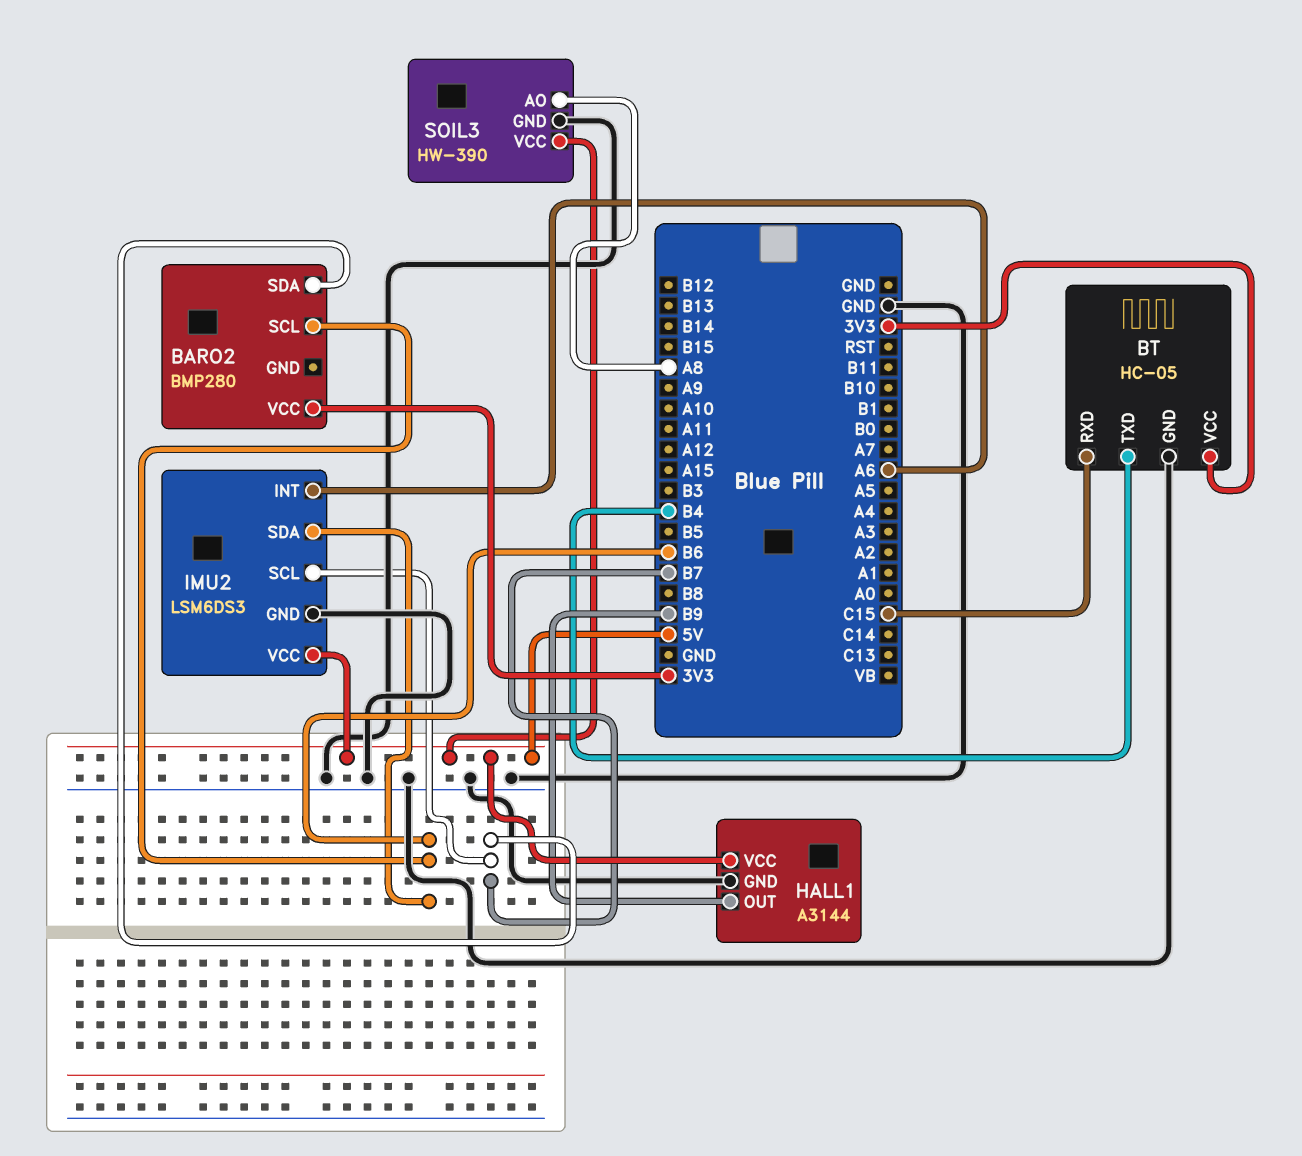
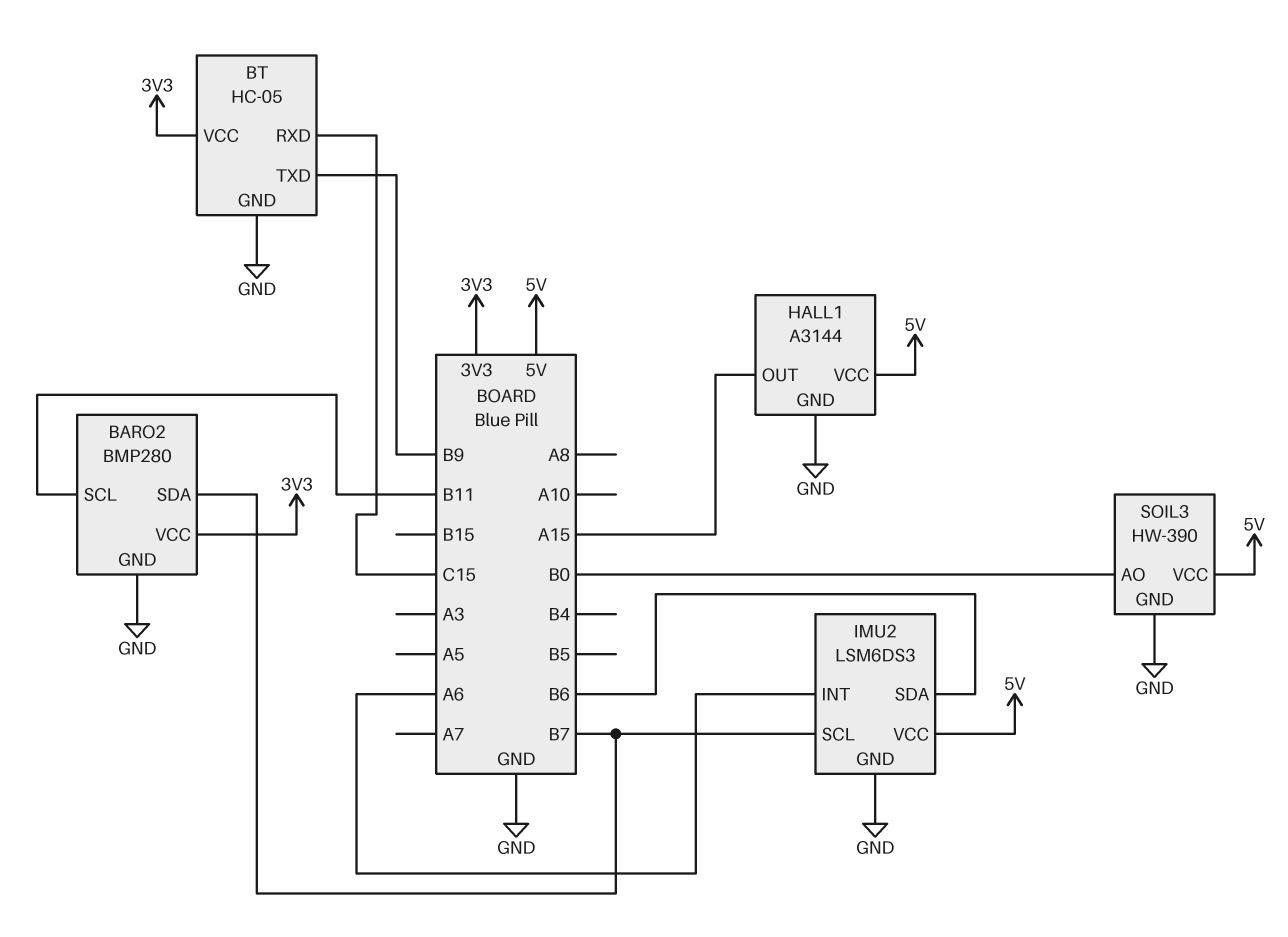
BARO2 pin GND: none -> GND
BARO2 pin SCL: B6 -> B11
BT pin TXD: B4 -> B9
HALL1 pin OUT: B9 -> A15
SOIL3 pin AO: A8 -> B0

